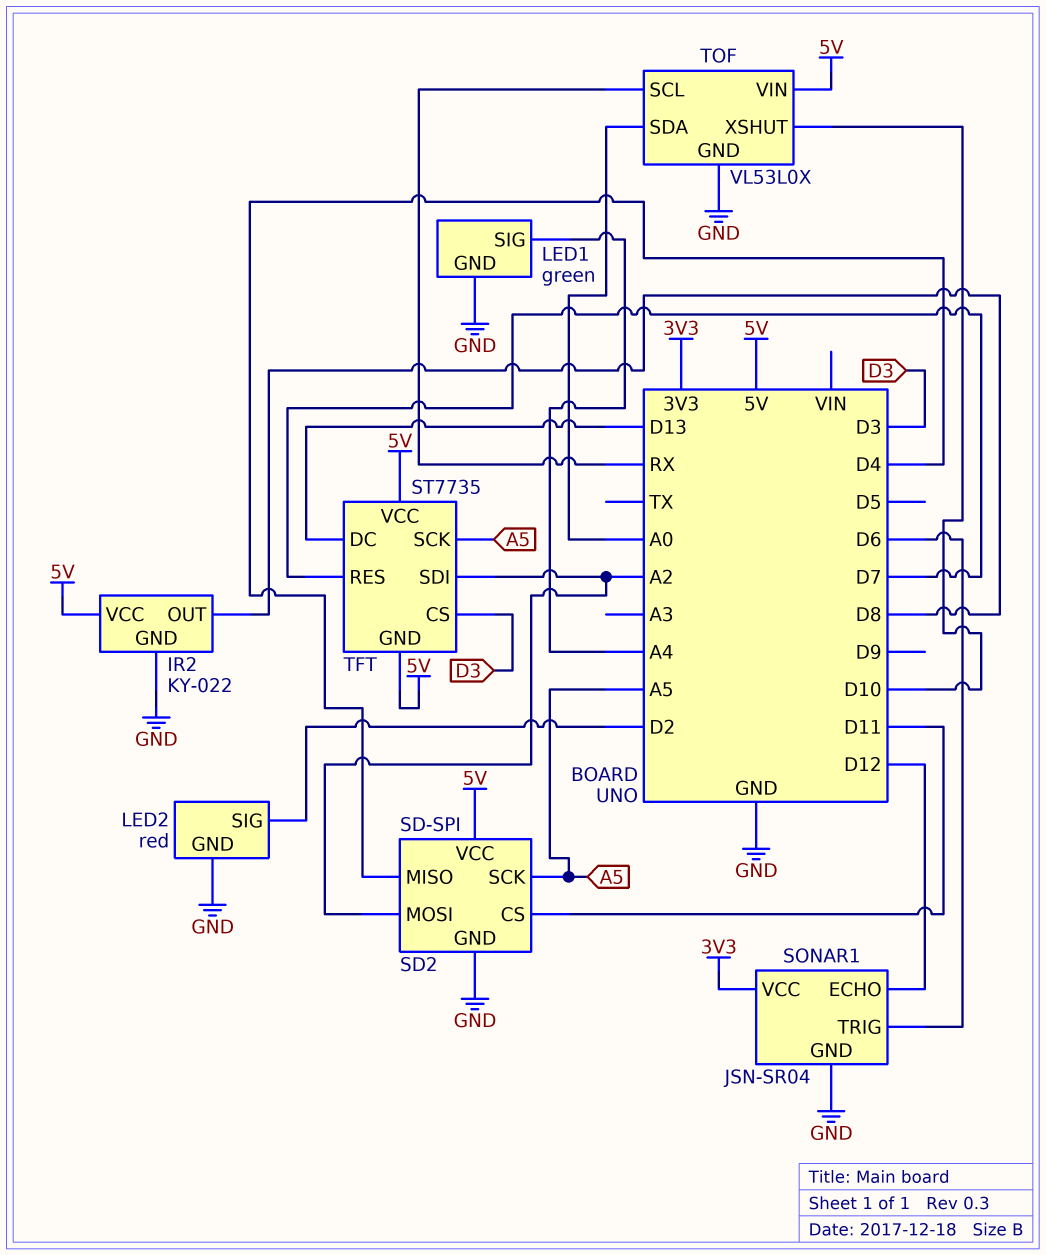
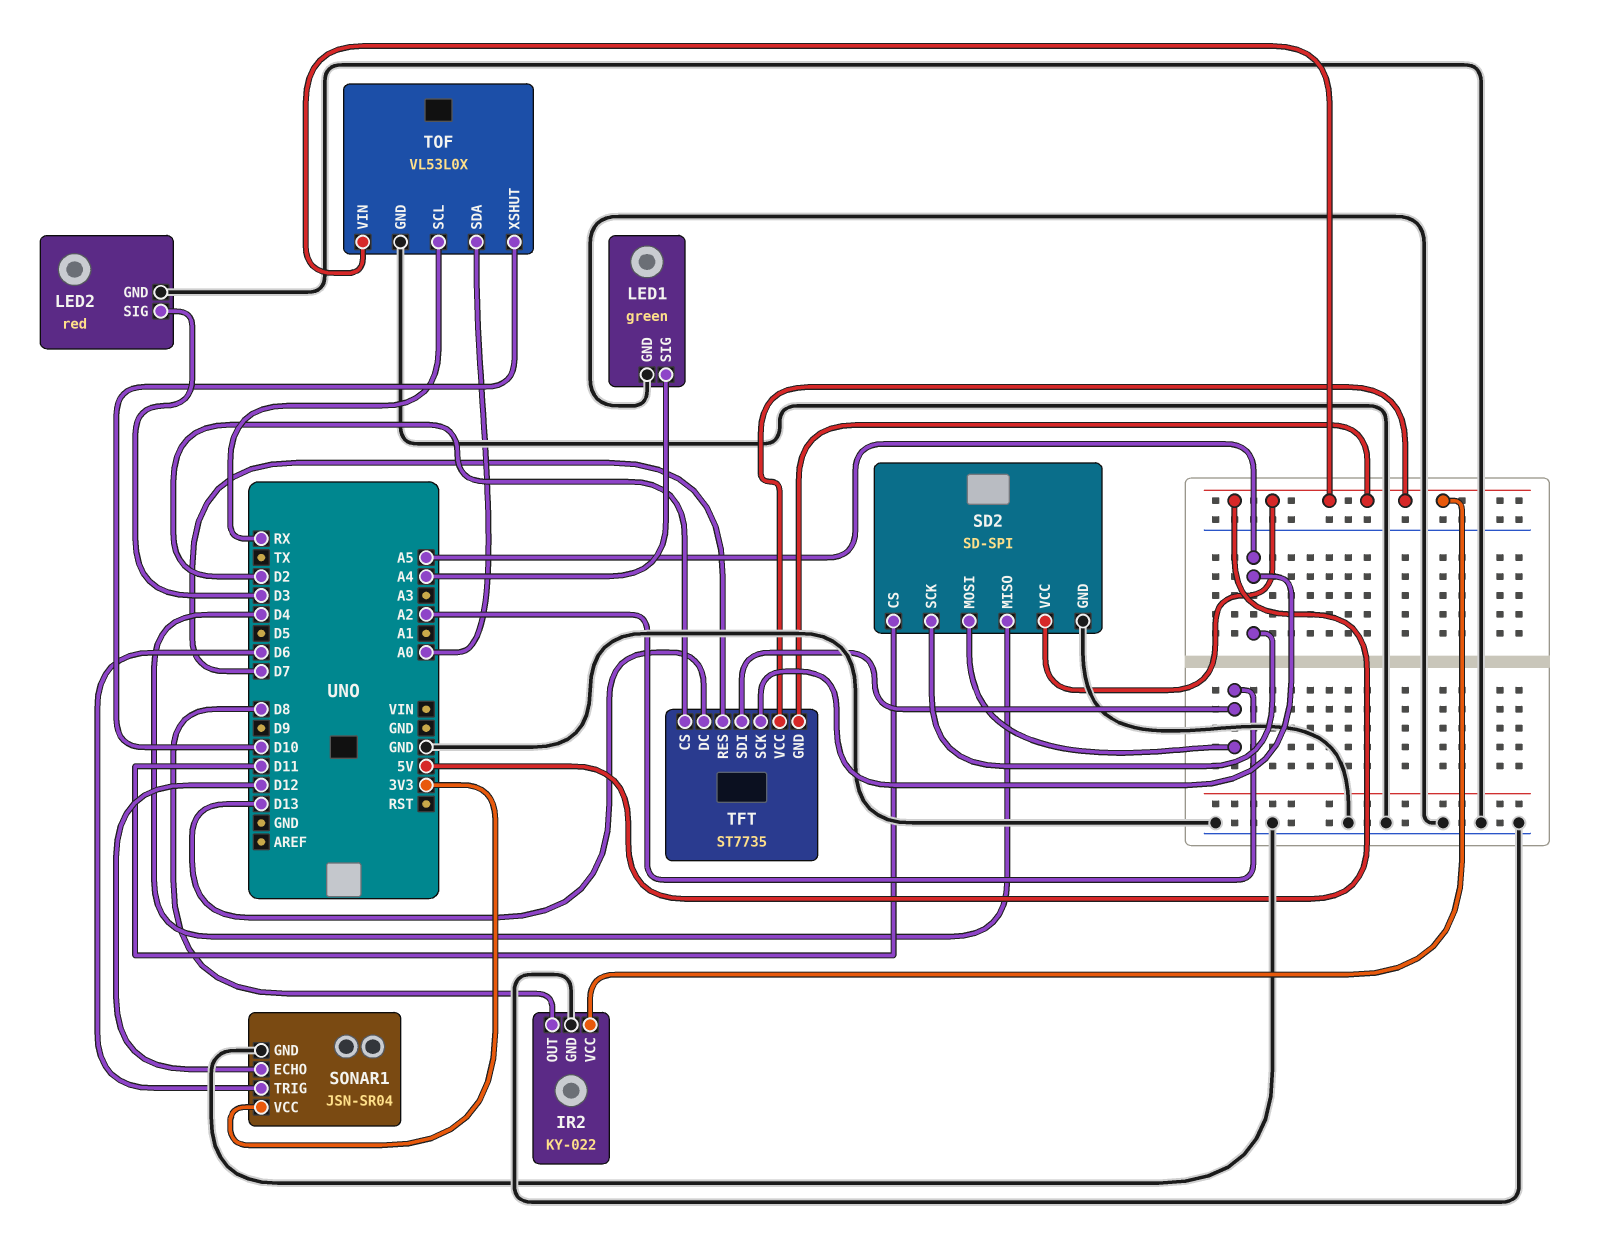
LED2 pin SIG: D2 -> D3
TFT pin CS: D3 -> D2

